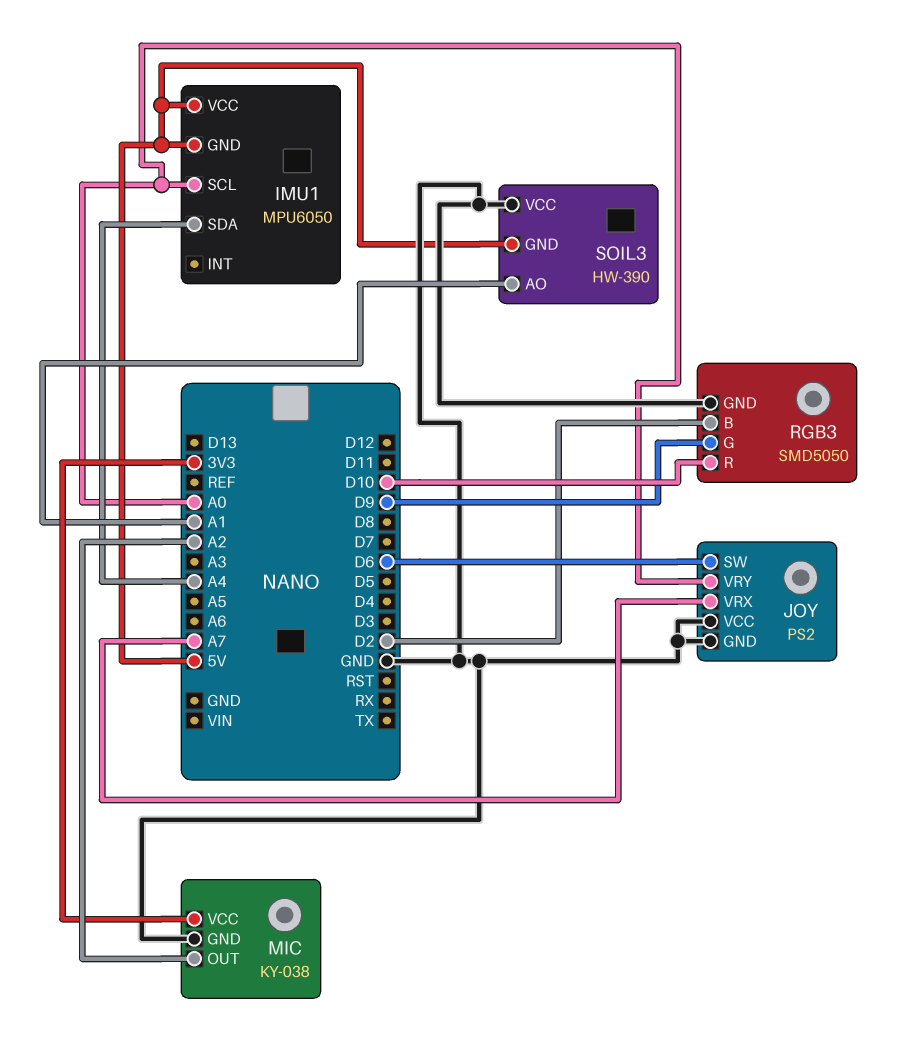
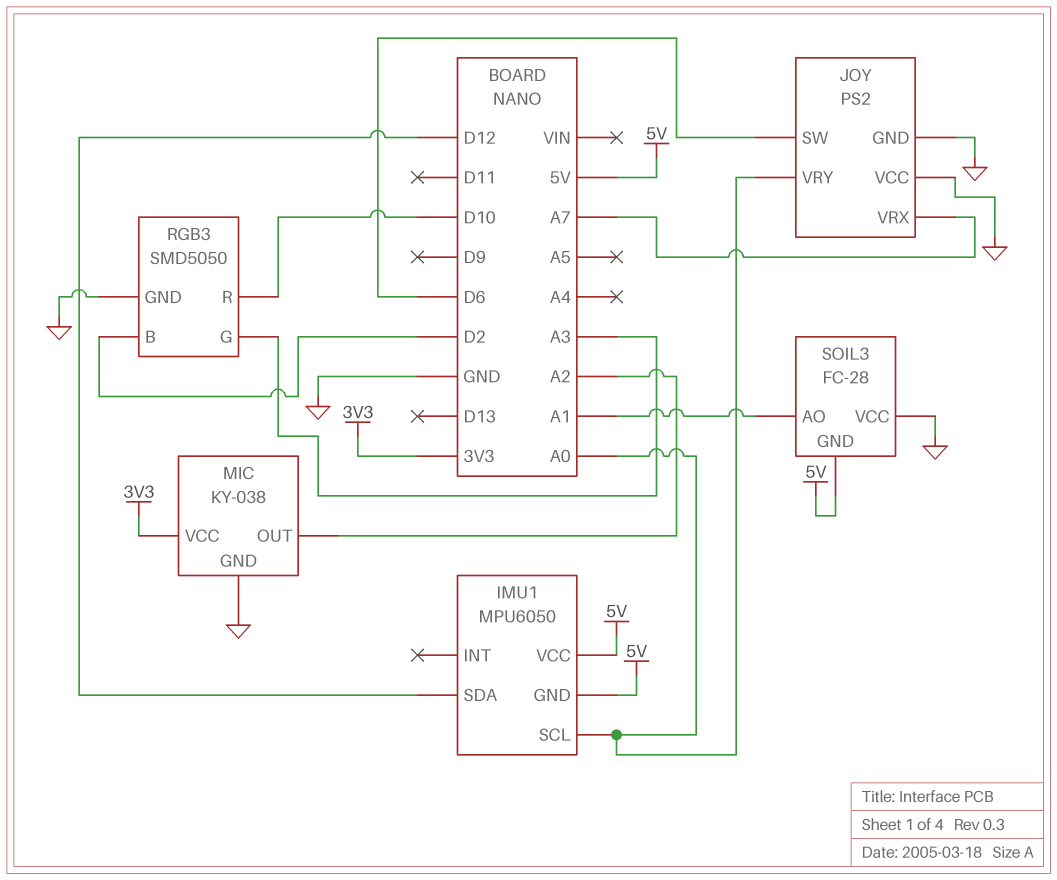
IMU1 pin SDA: A4 -> D12
RGB3 pin G: D9 -> A3
SOIL3: HW-390 -> FC-28

